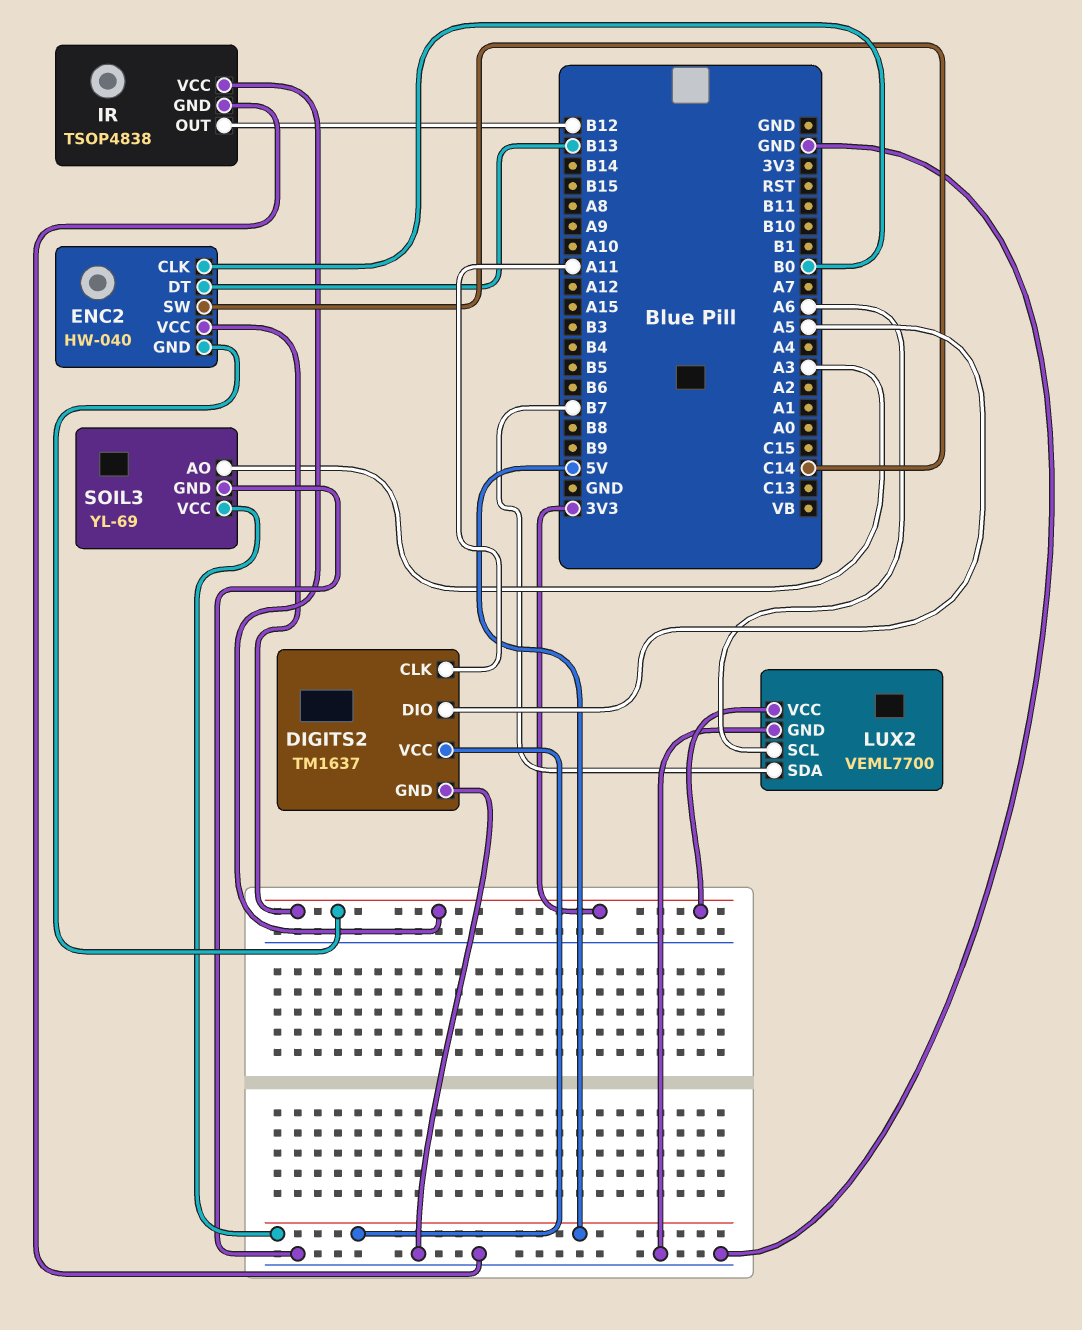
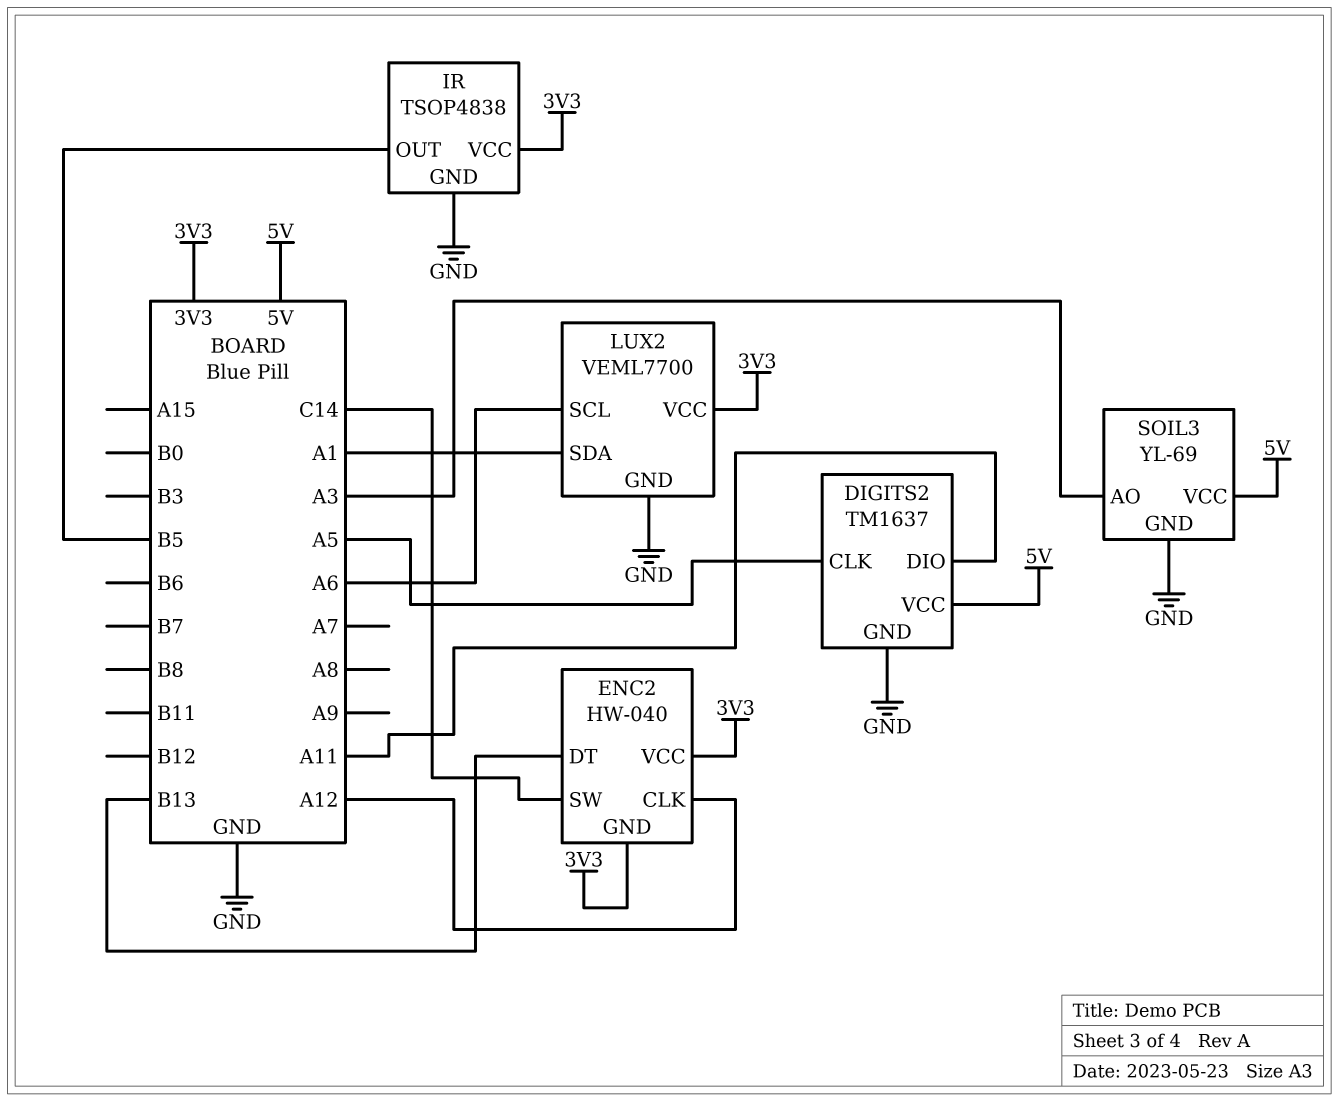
DIGITS2 pin CLK: A11 -> A5
DIGITS2 pin DIO: A5 -> A11
ENC2 pin CLK: B0 -> A12
IR pin OUT: B12 -> B5
LUX2 pin SDA: B7 -> A1

